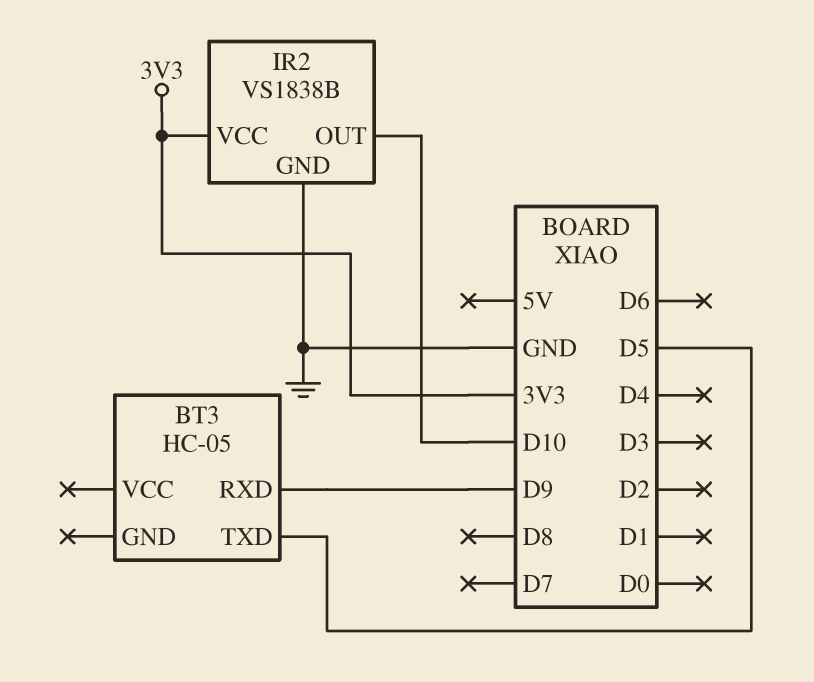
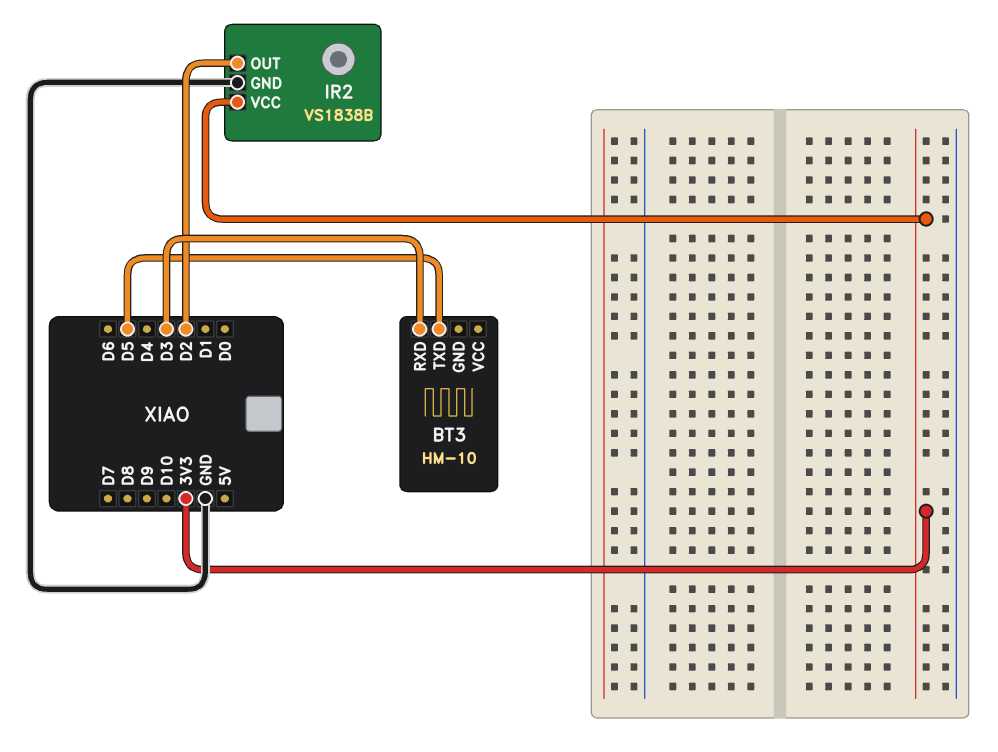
BT3: HC-05 -> HM-10
BT3 pin RXD: D9 -> D3
IR2 pin OUT: D10 -> D2

